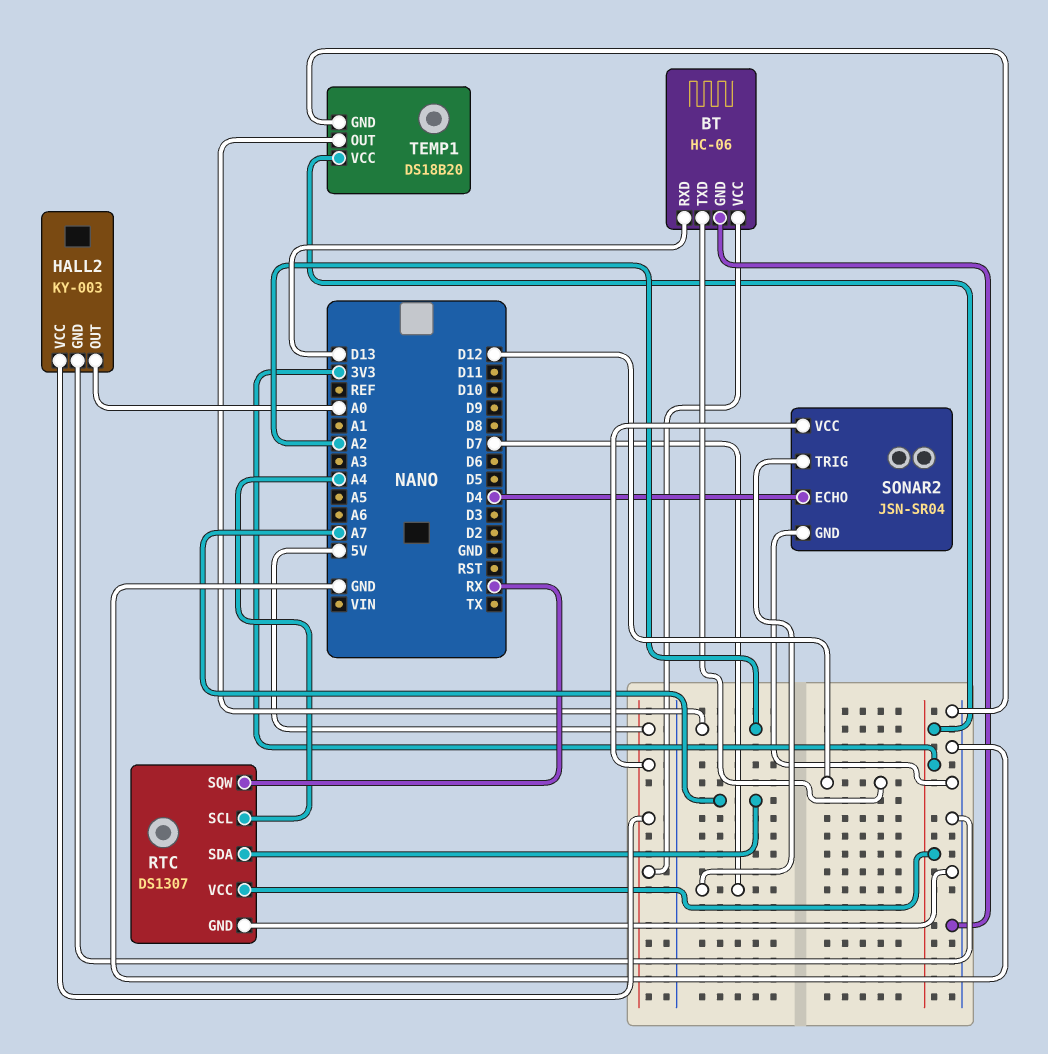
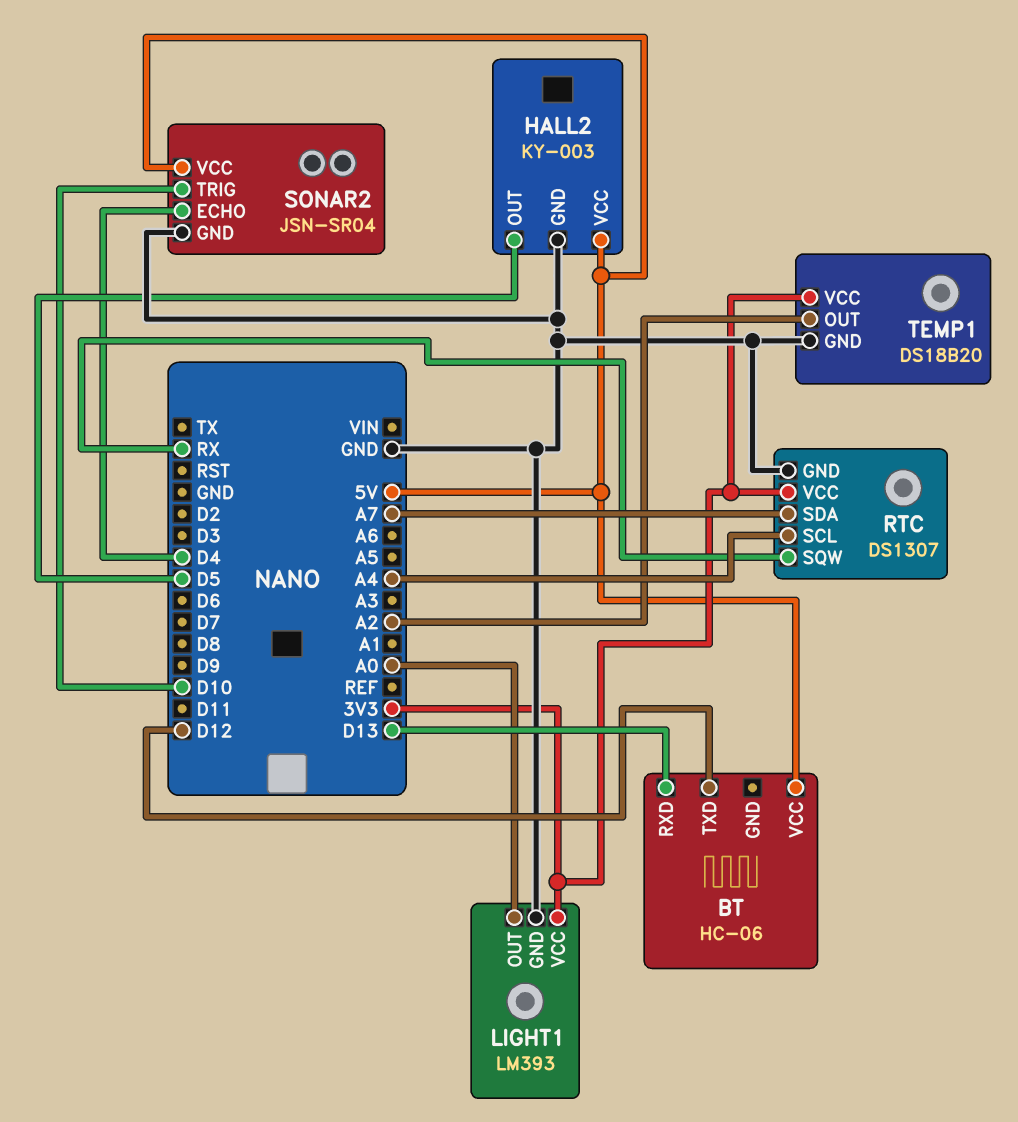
BT pin GND: GND -> none
HALL2 pin OUT: A0 -> D5
LIGHT1: none -> LM393
LIGHT1 pin GND: none -> GND
LIGHT1 pin OUT: none -> A0
LIGHT1 pin VCC: none -> 3V3
SONAR2 pin TRIG: D7 -> D10

